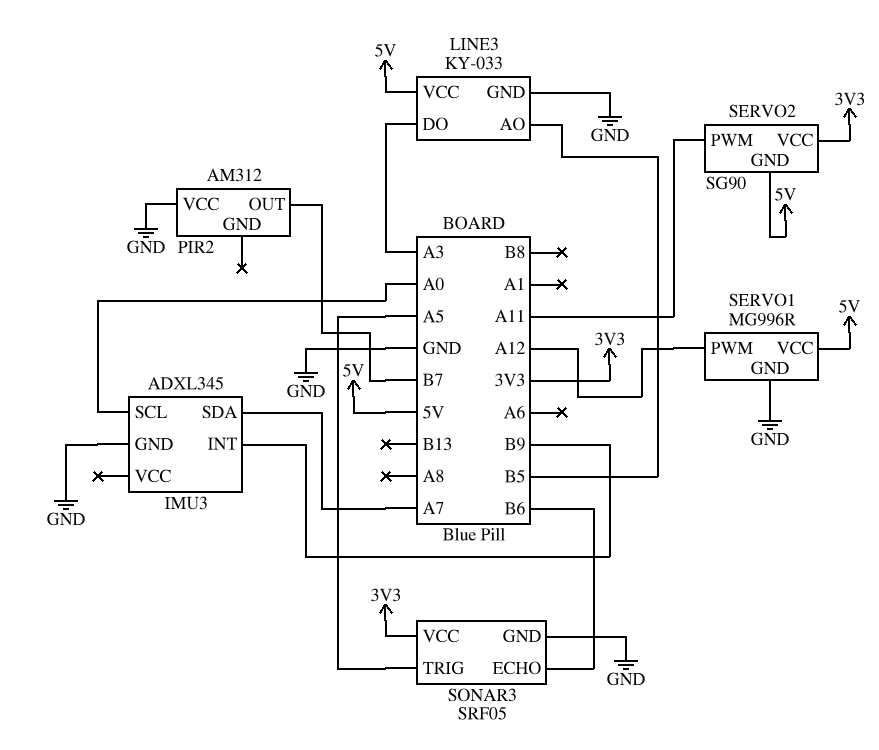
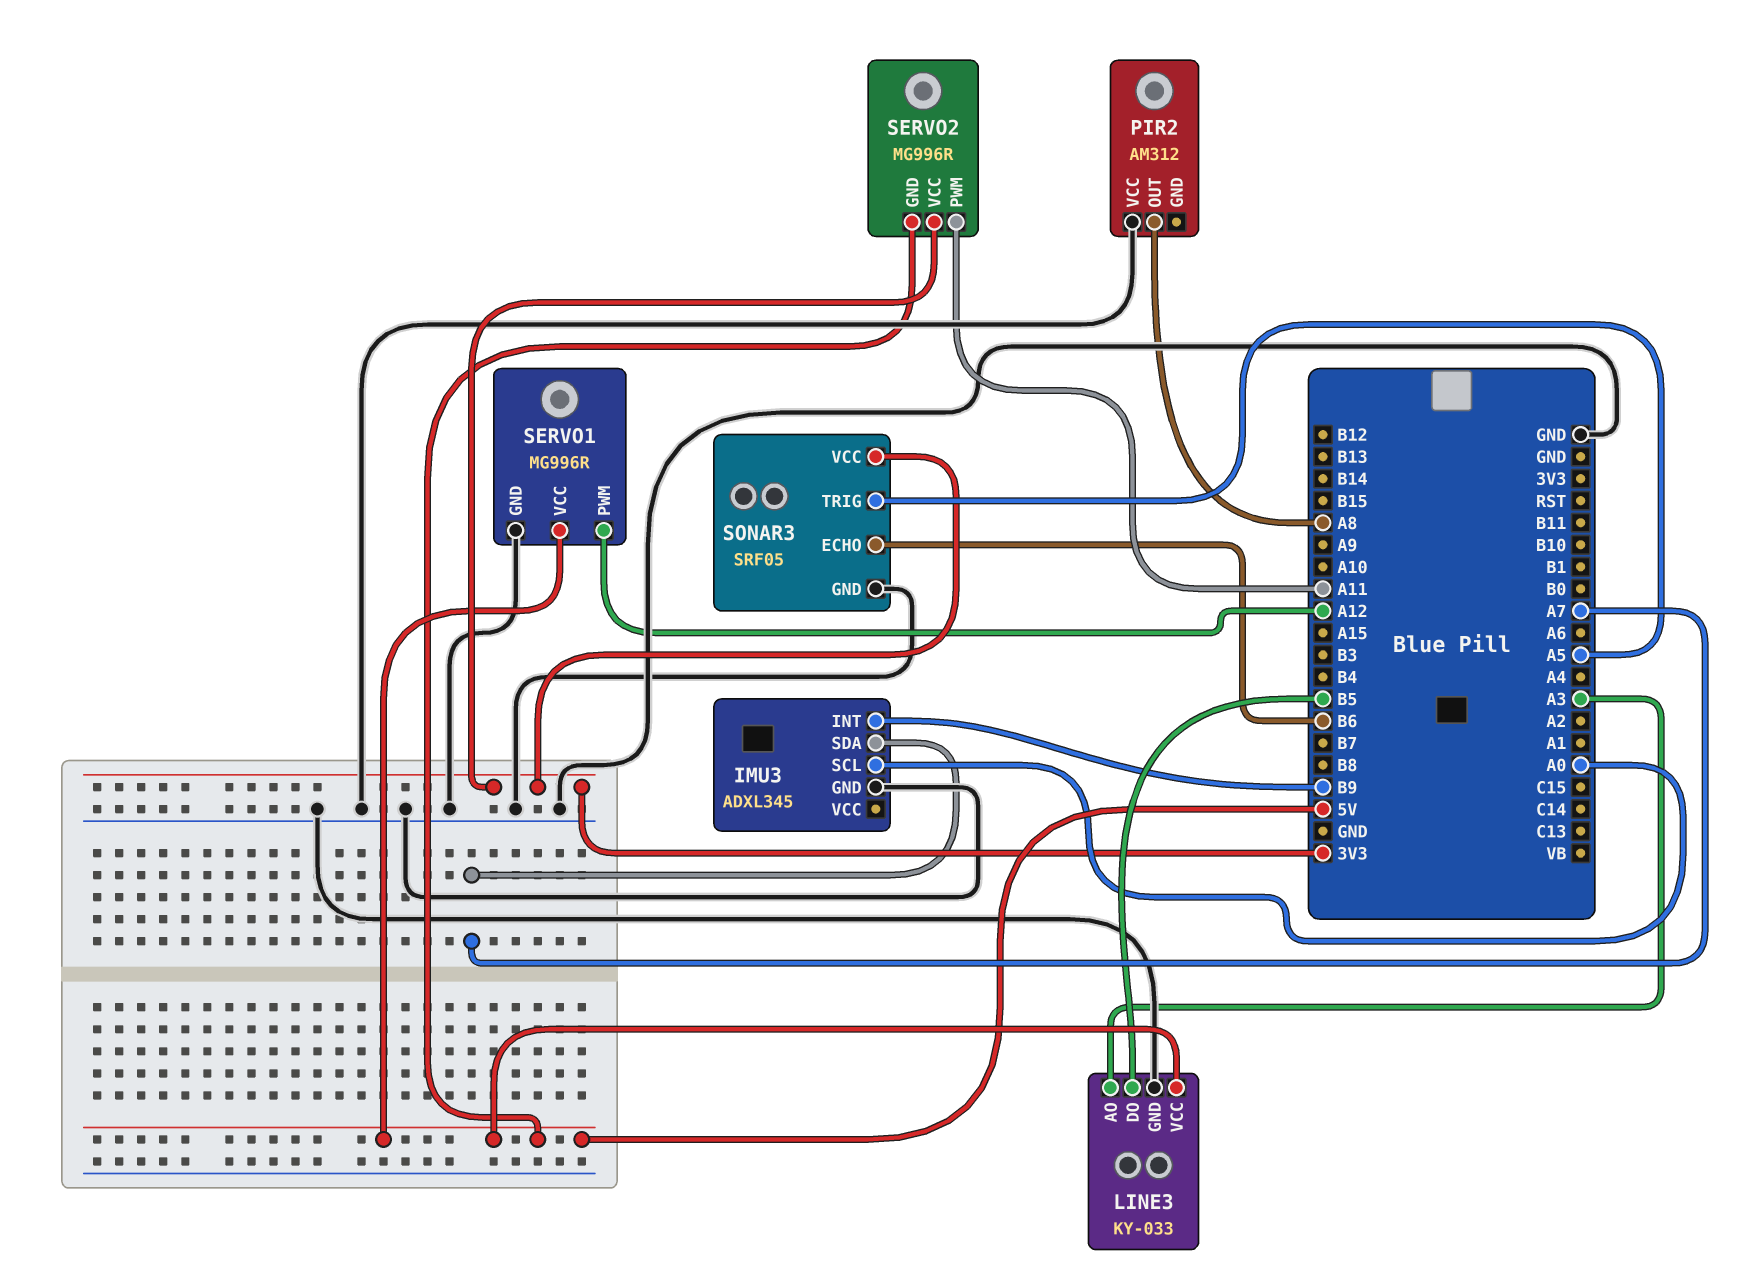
LINE3 pin AO: B5 -> A3
LINE3 pin DO: A3 -> B5
PIR2 pin OUT: B7 -> A8
SERVO2: SG90 -> MG996R

